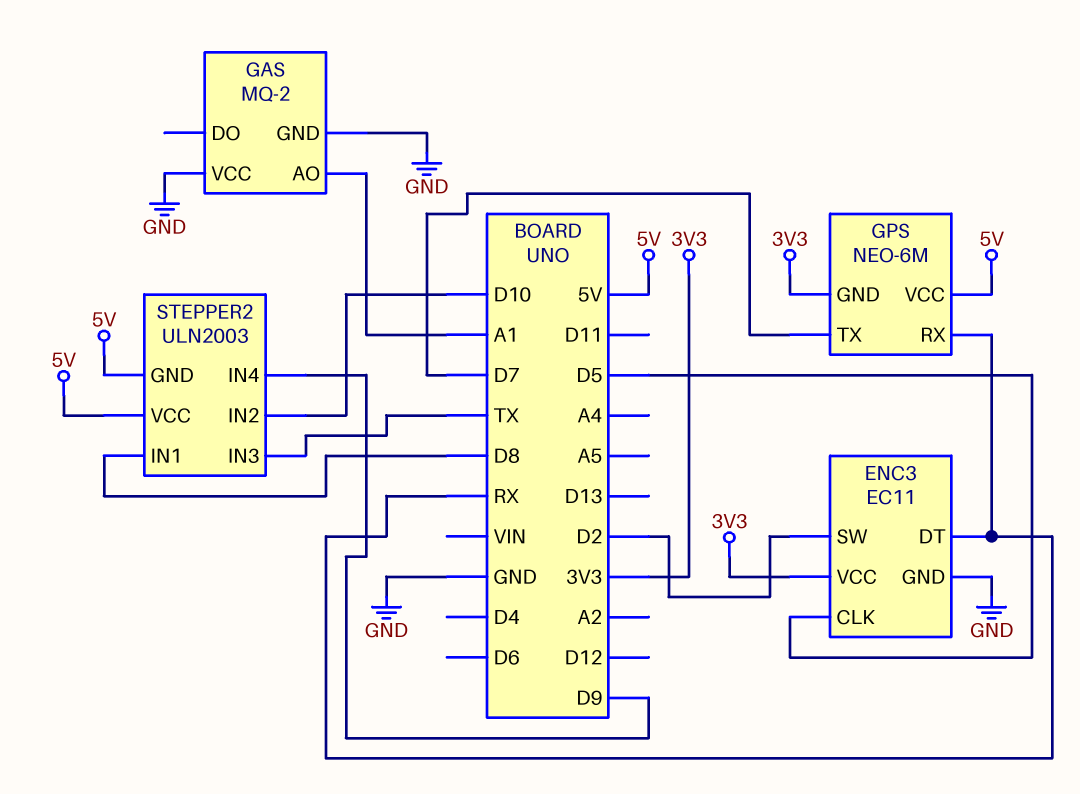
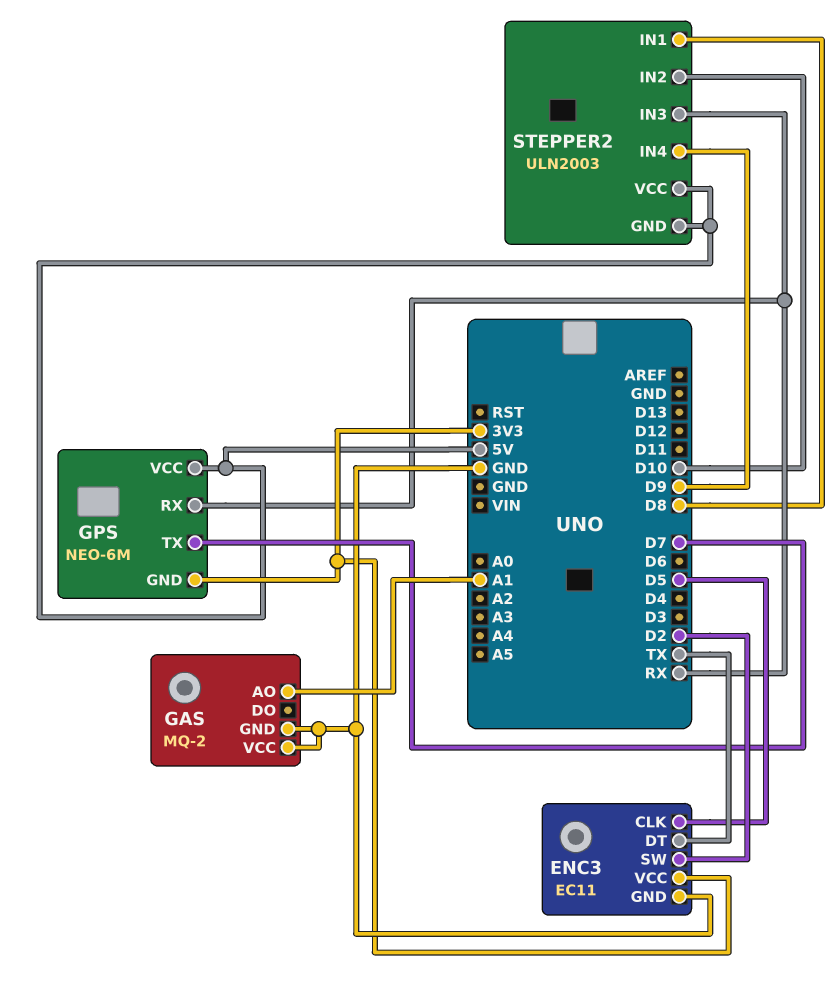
ENC3 pin DT: RX -> TX
STEPPER2 pin IN3: TX -> RX

